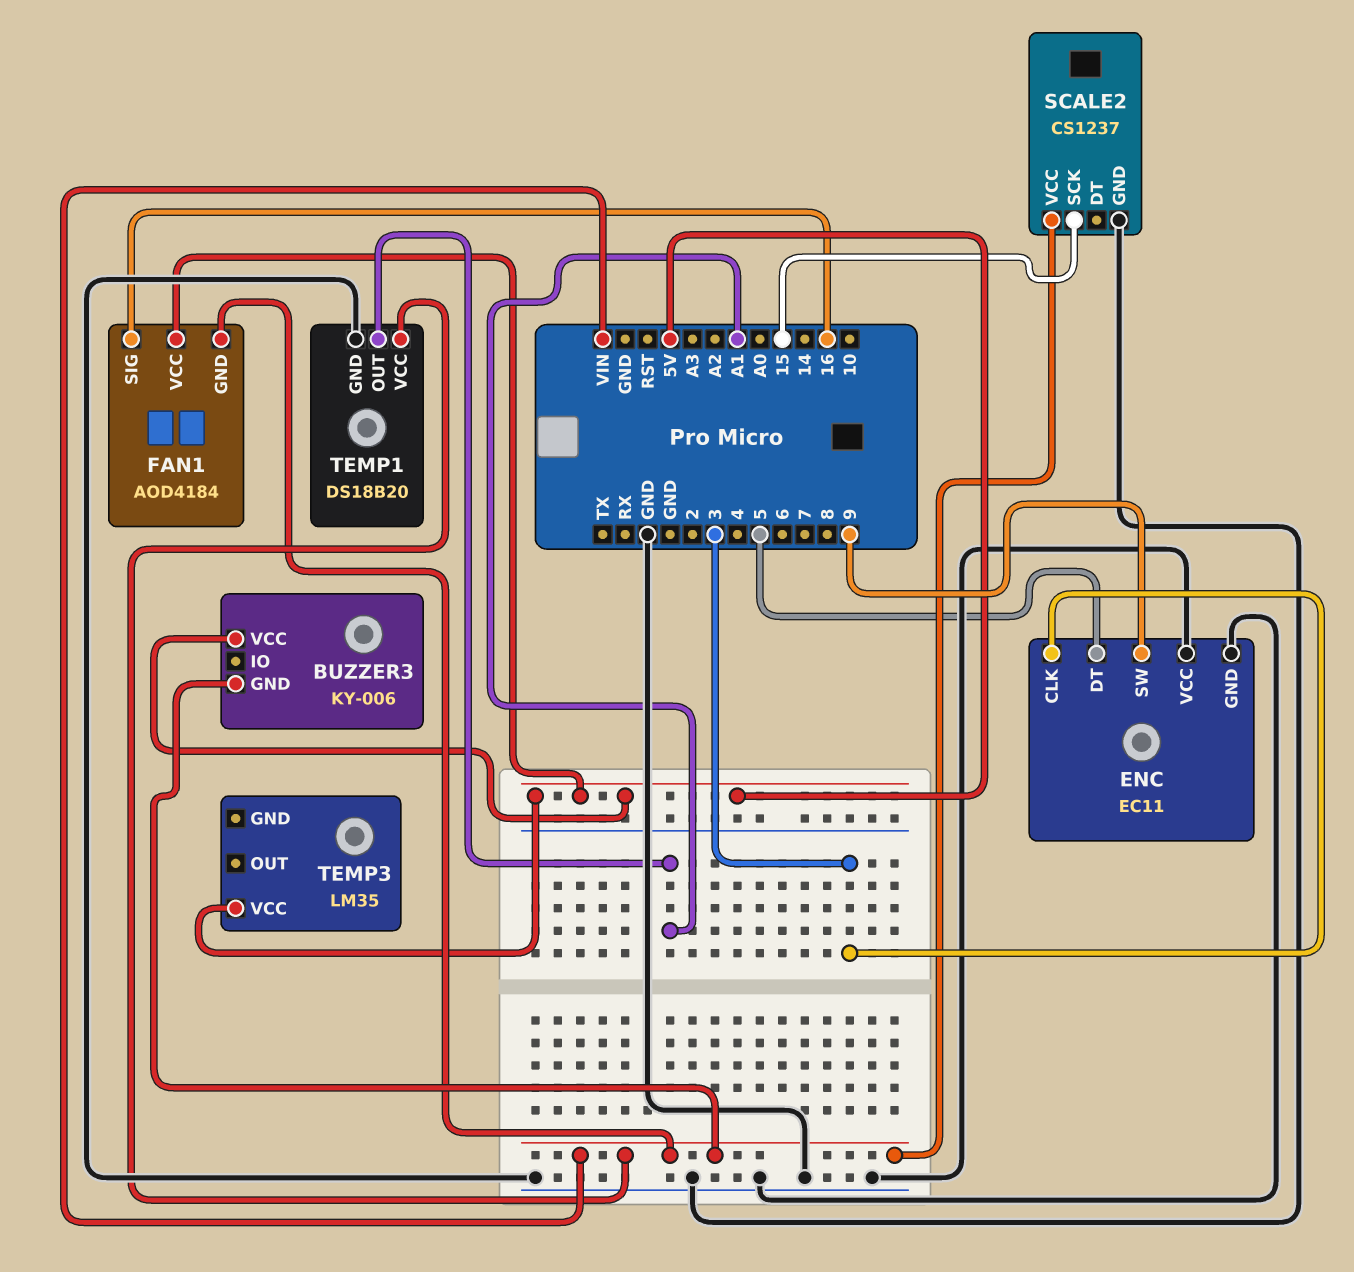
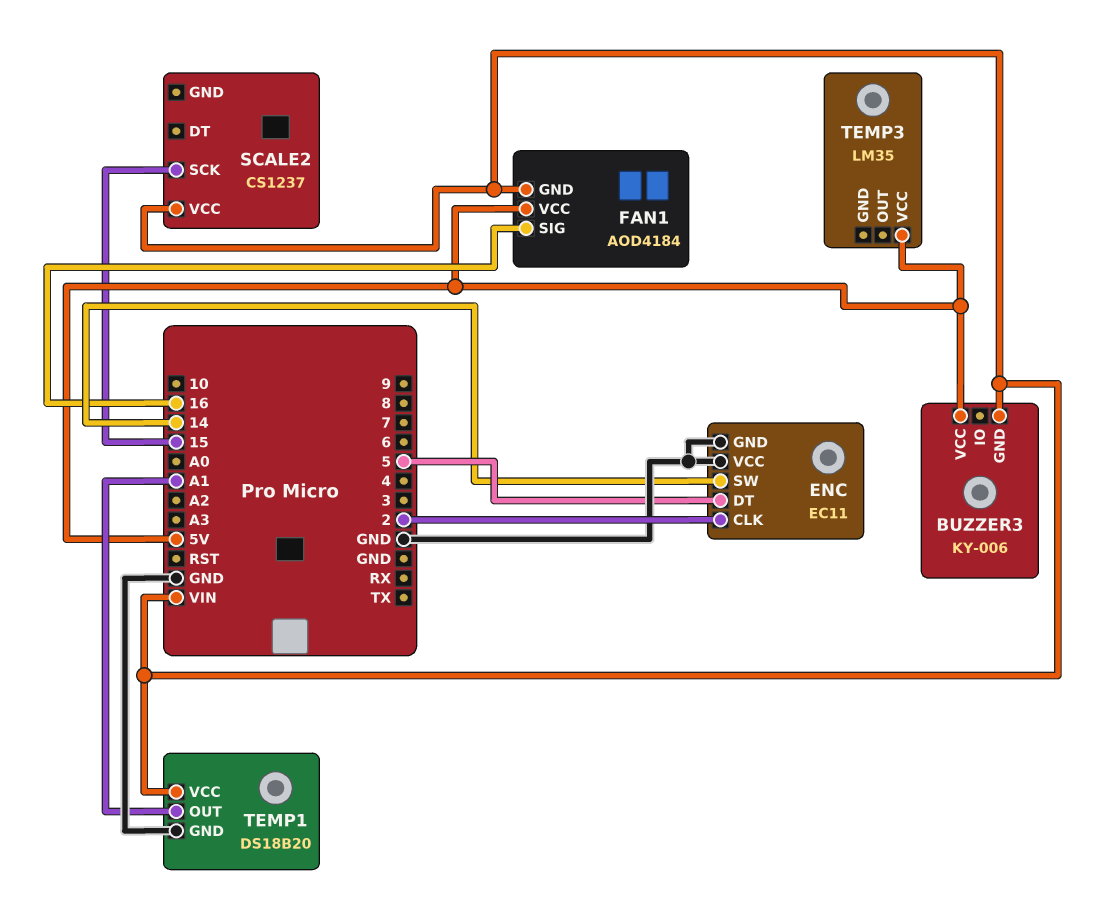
ENC pin CLK: 3 -> 2
ENC pin SW: 9 -> 14
SCALE2 pin GND: GND -> none

